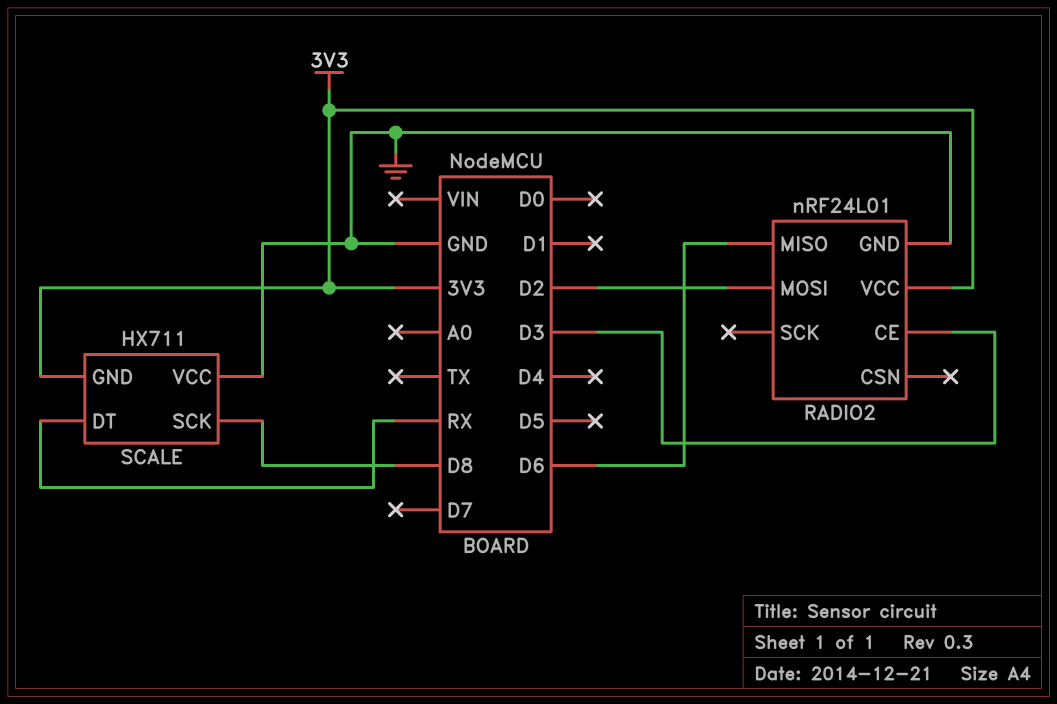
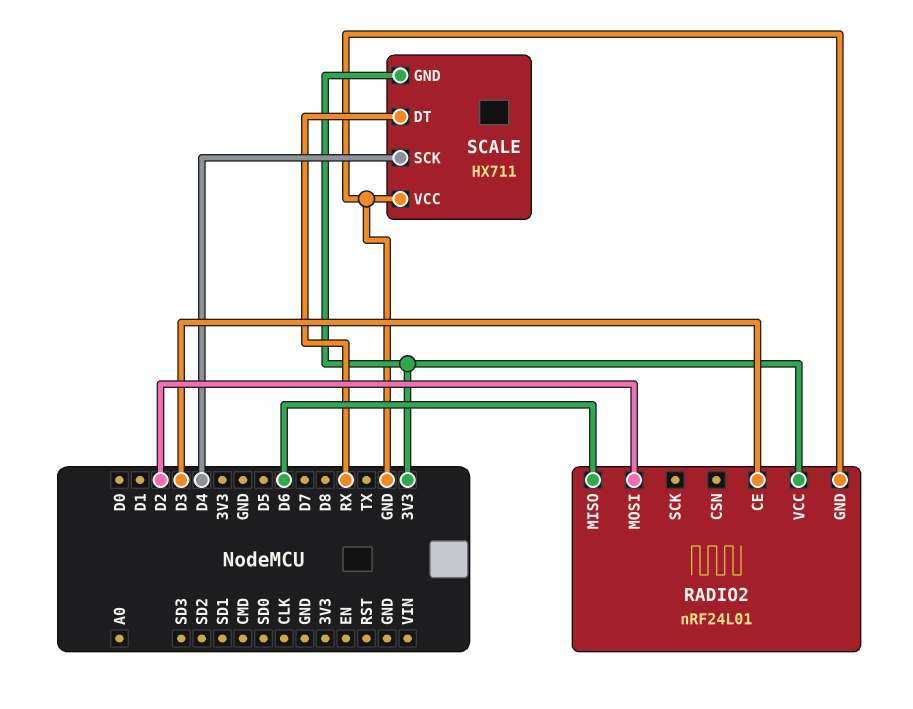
SCALE pin SCK: D8 -> D4

